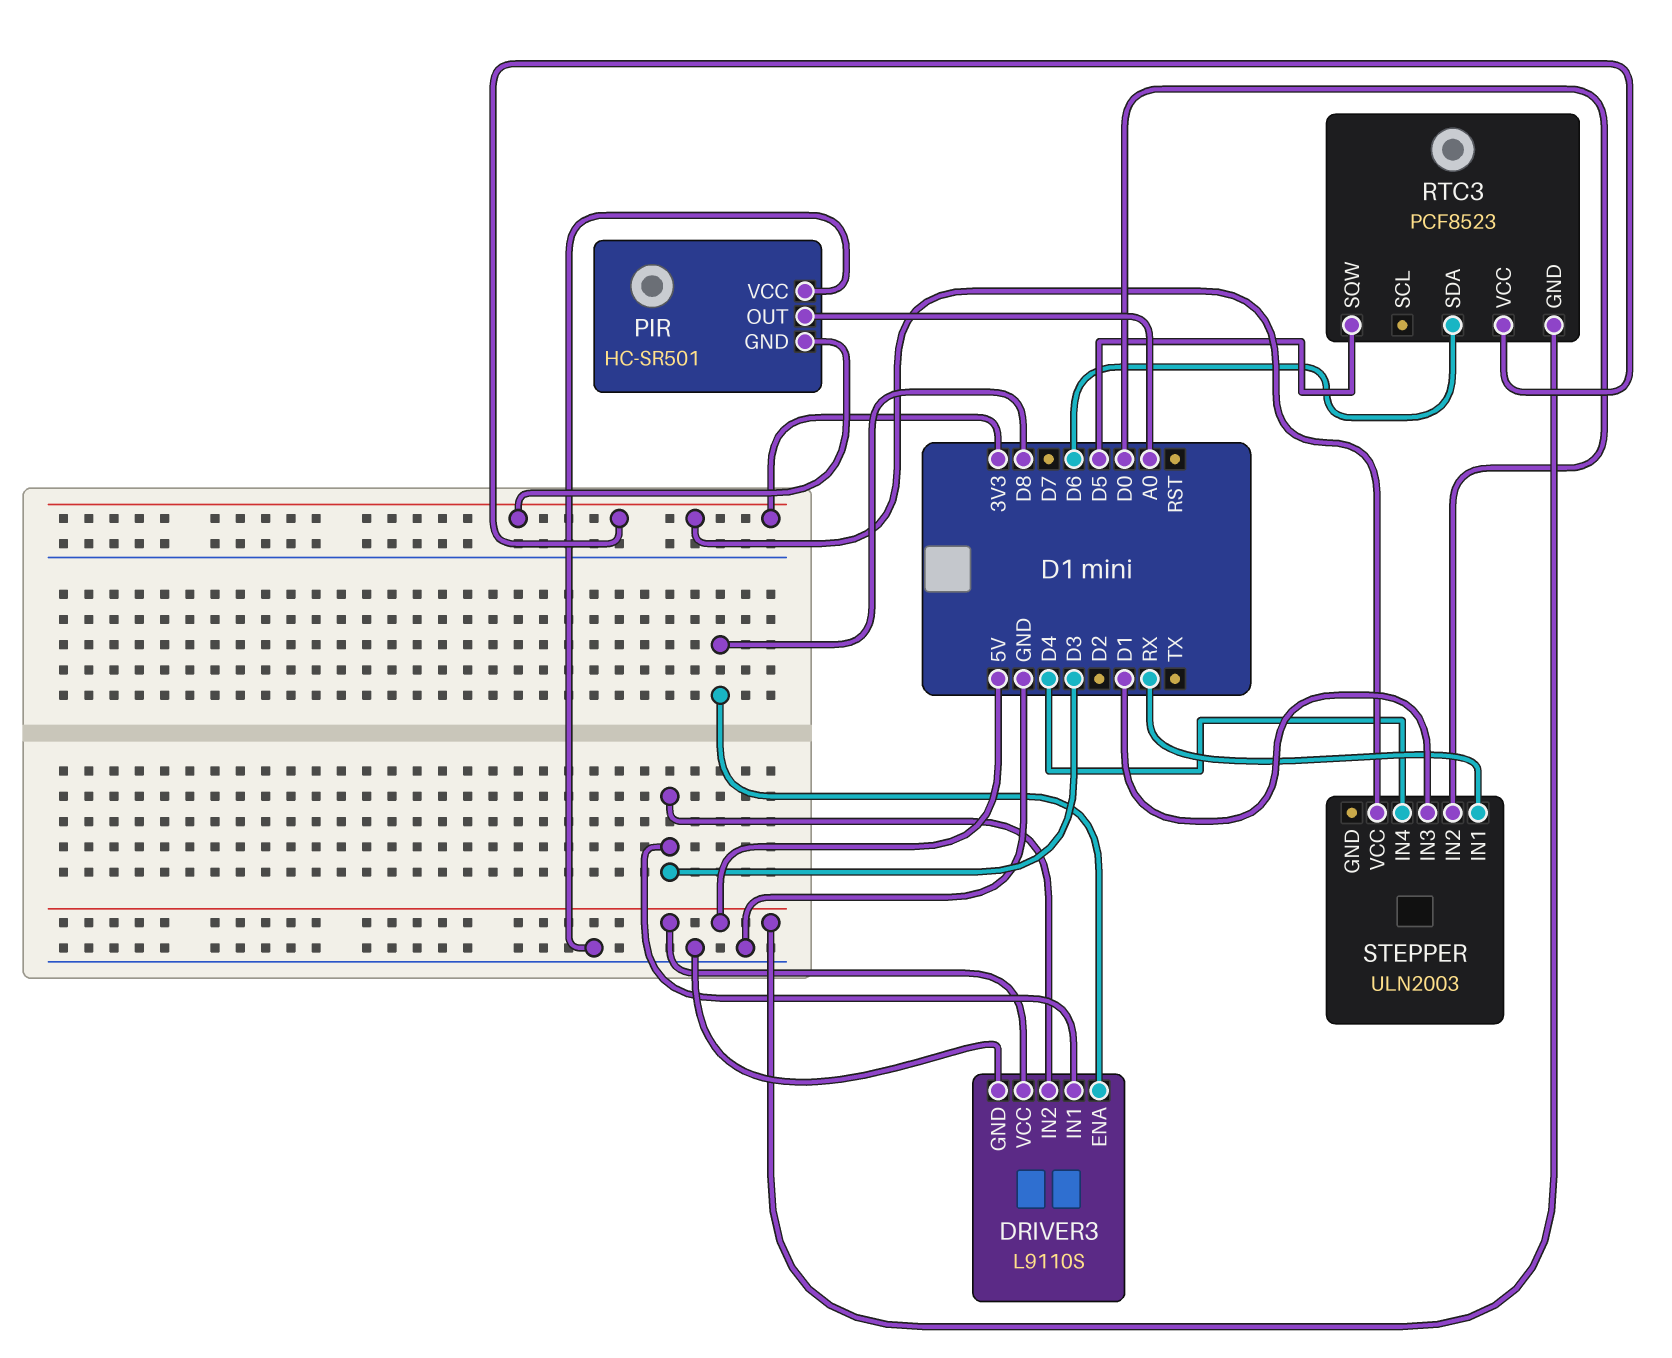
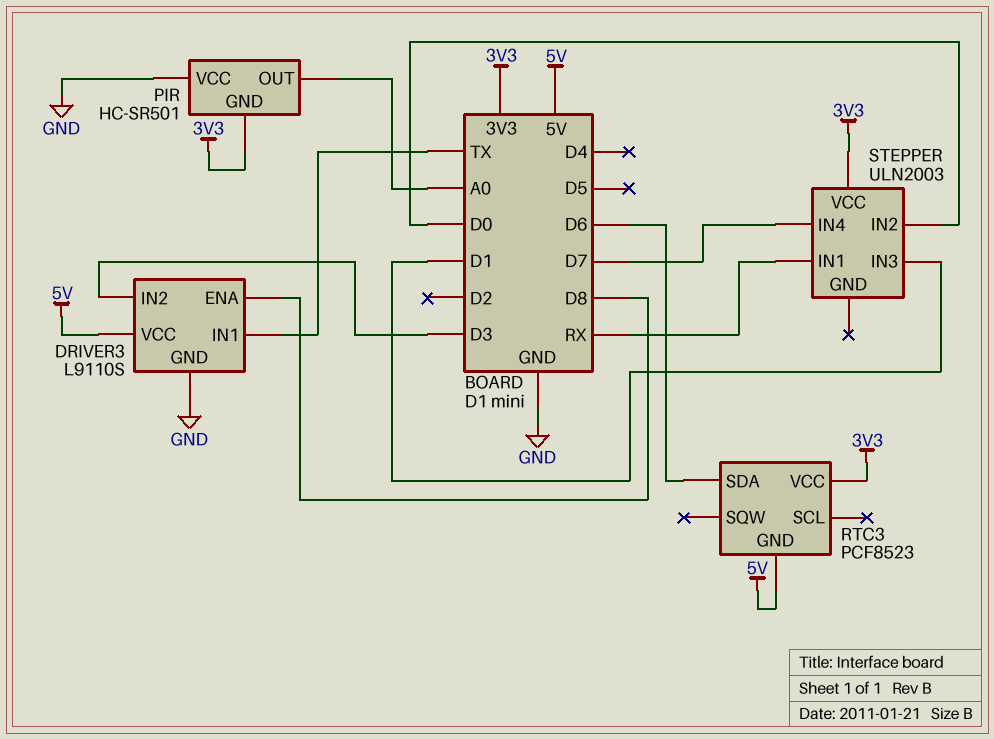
DRIVER3 pin IN1: D3 -> TX
RTC3 pin SQW: D5 -> none
STEPPER pin IN4: D4 -> D7

